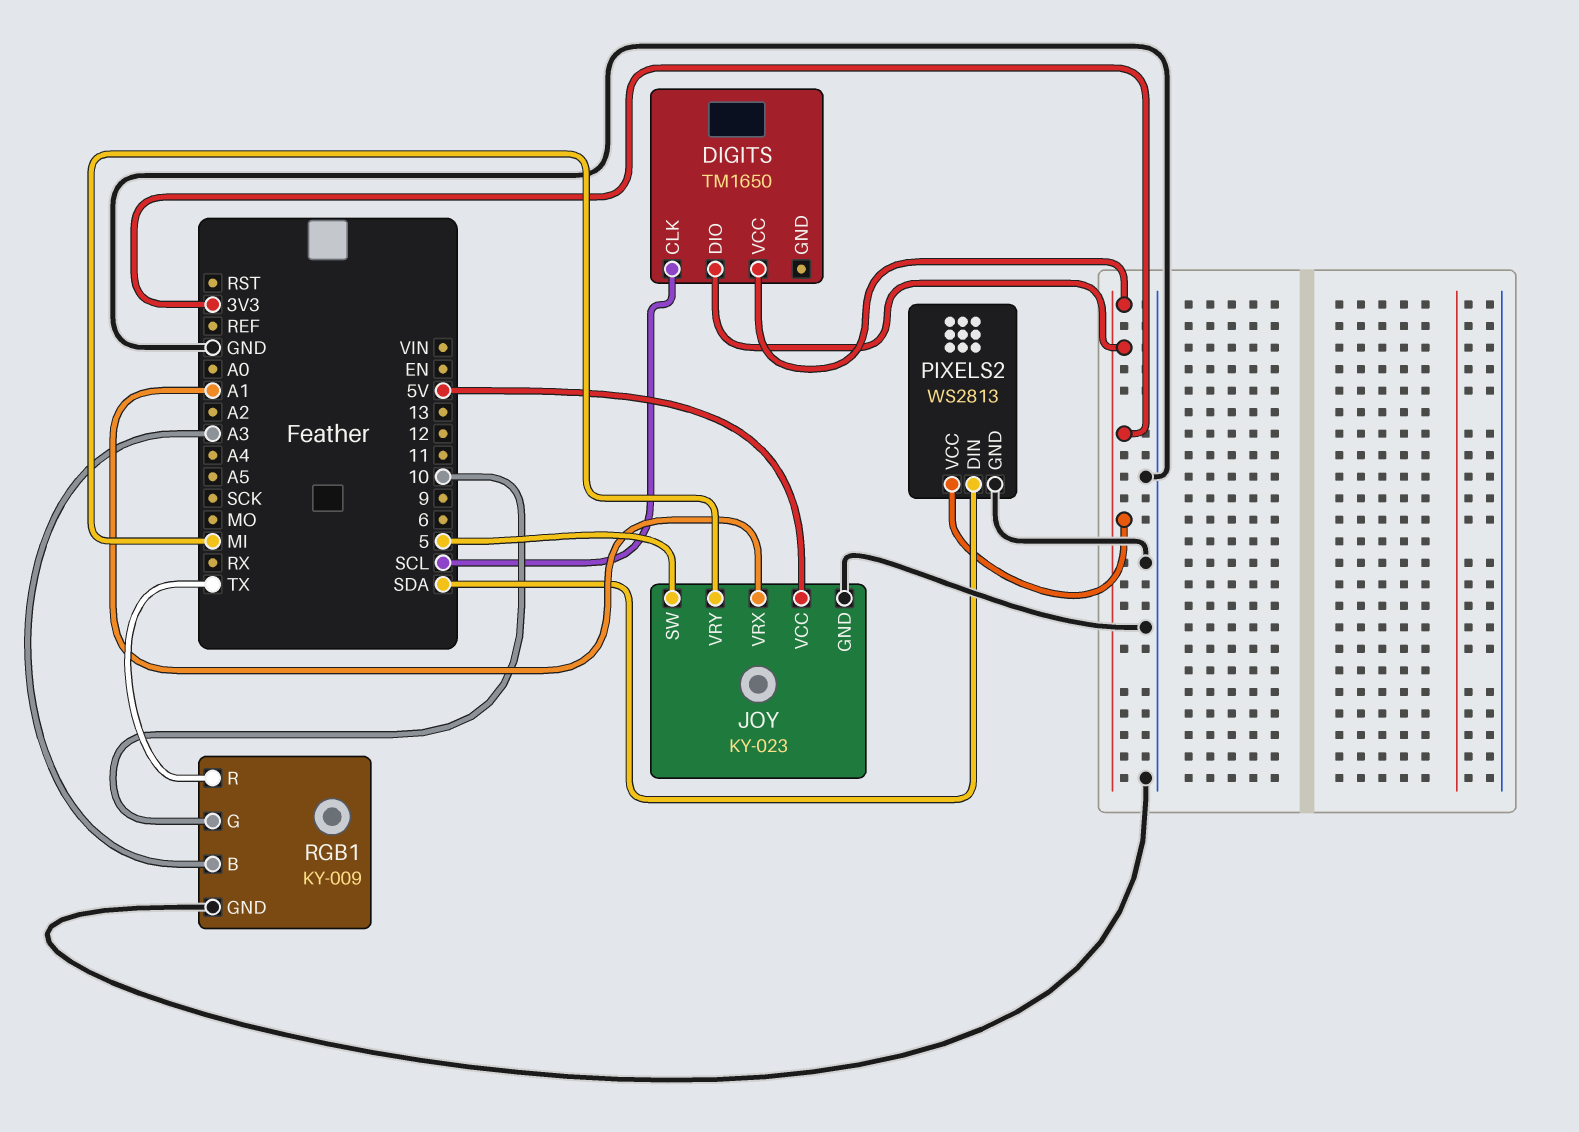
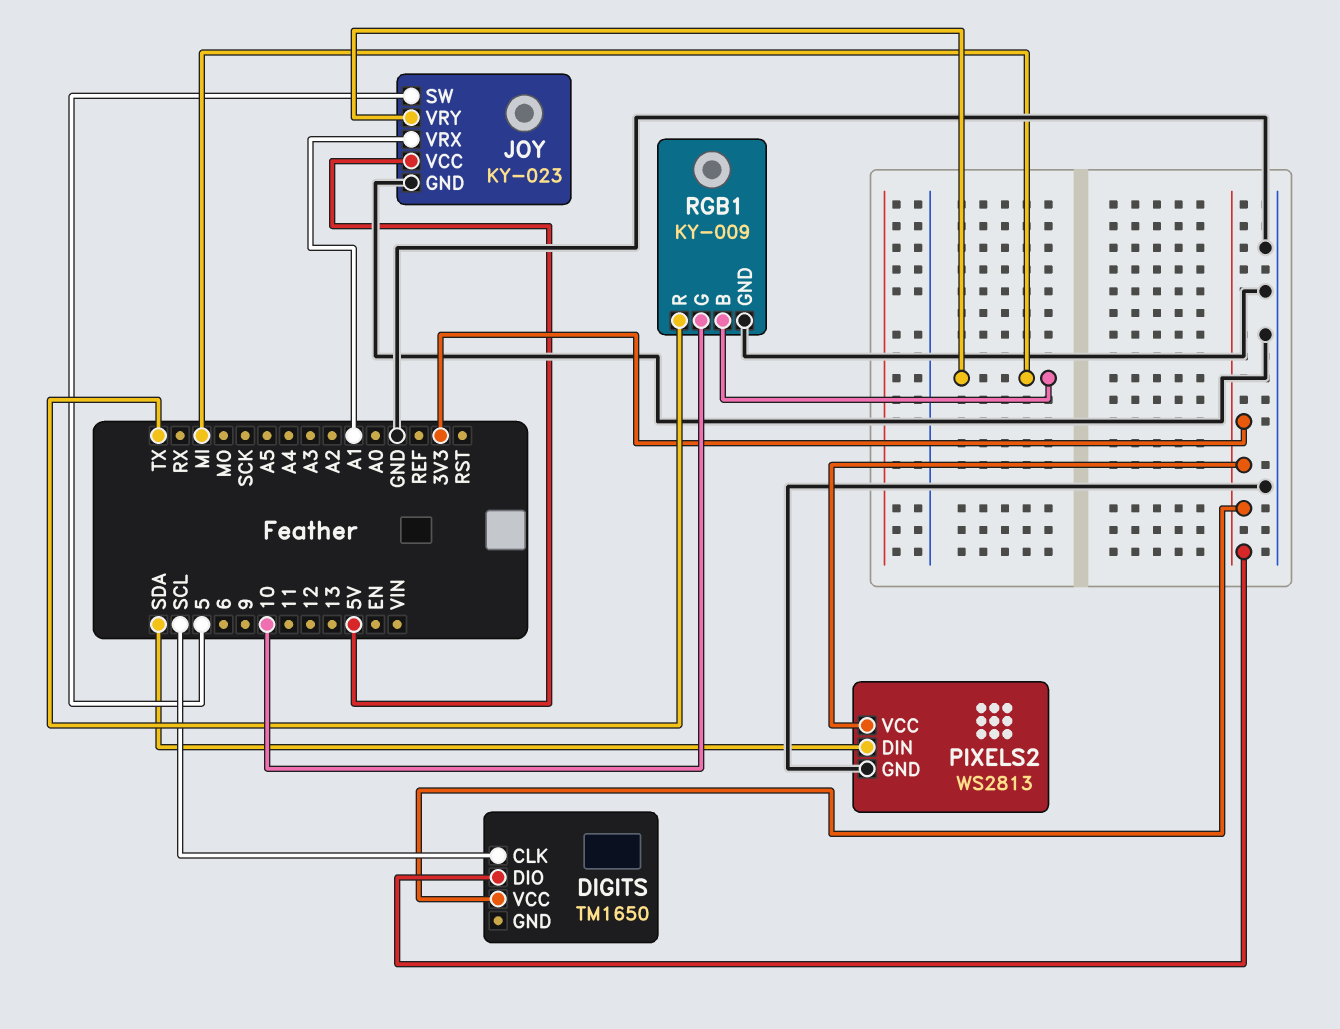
RGB1 pin B: A3 -> MI

